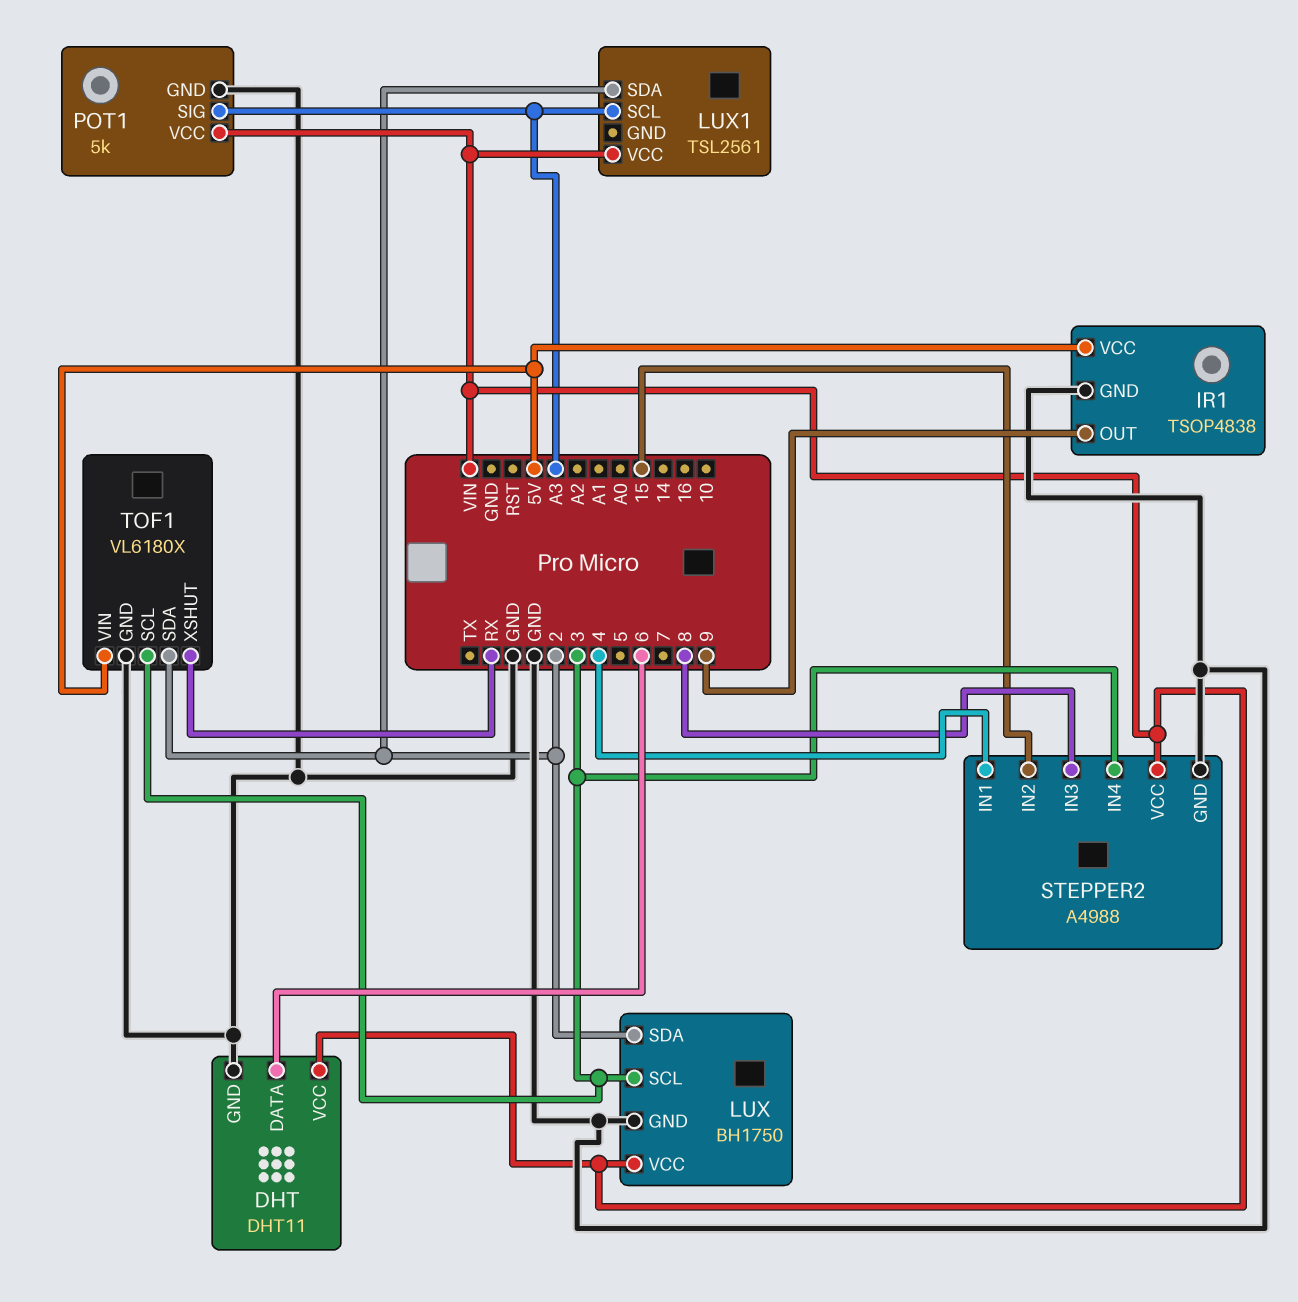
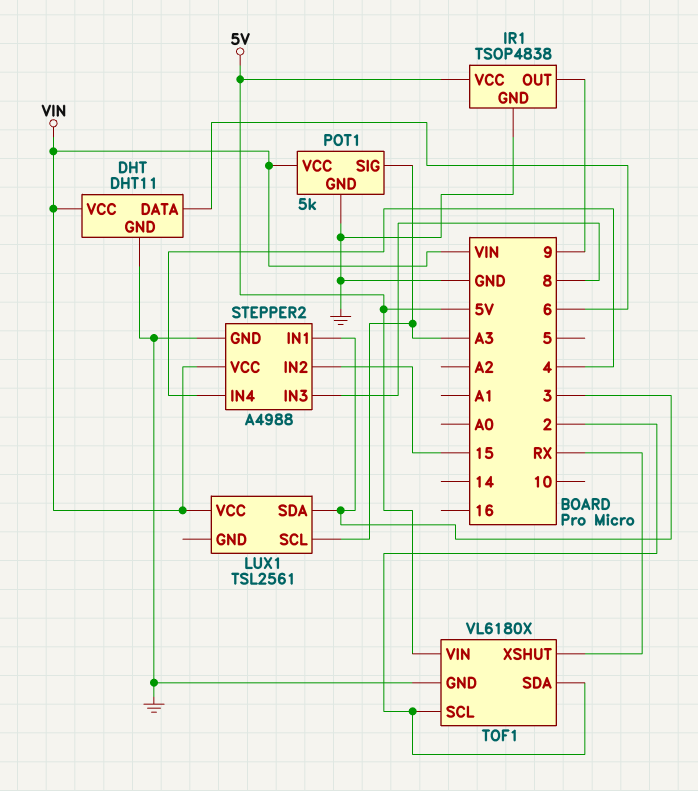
LUX: BH1750 -> none
LUX pin GND: GND -> none
LUX pin SCL: 3 -> none
LUX pin SDA: 2 -> none
LUX pin VCC: VIN -> none
LUX1 pin SDA: 2 -> 3
STEPPER2 pin IN1: 4 -> 3
STEPPER2 pin IN4: 3 -> 4
TOF1 pin SCL: 3 -> 2

